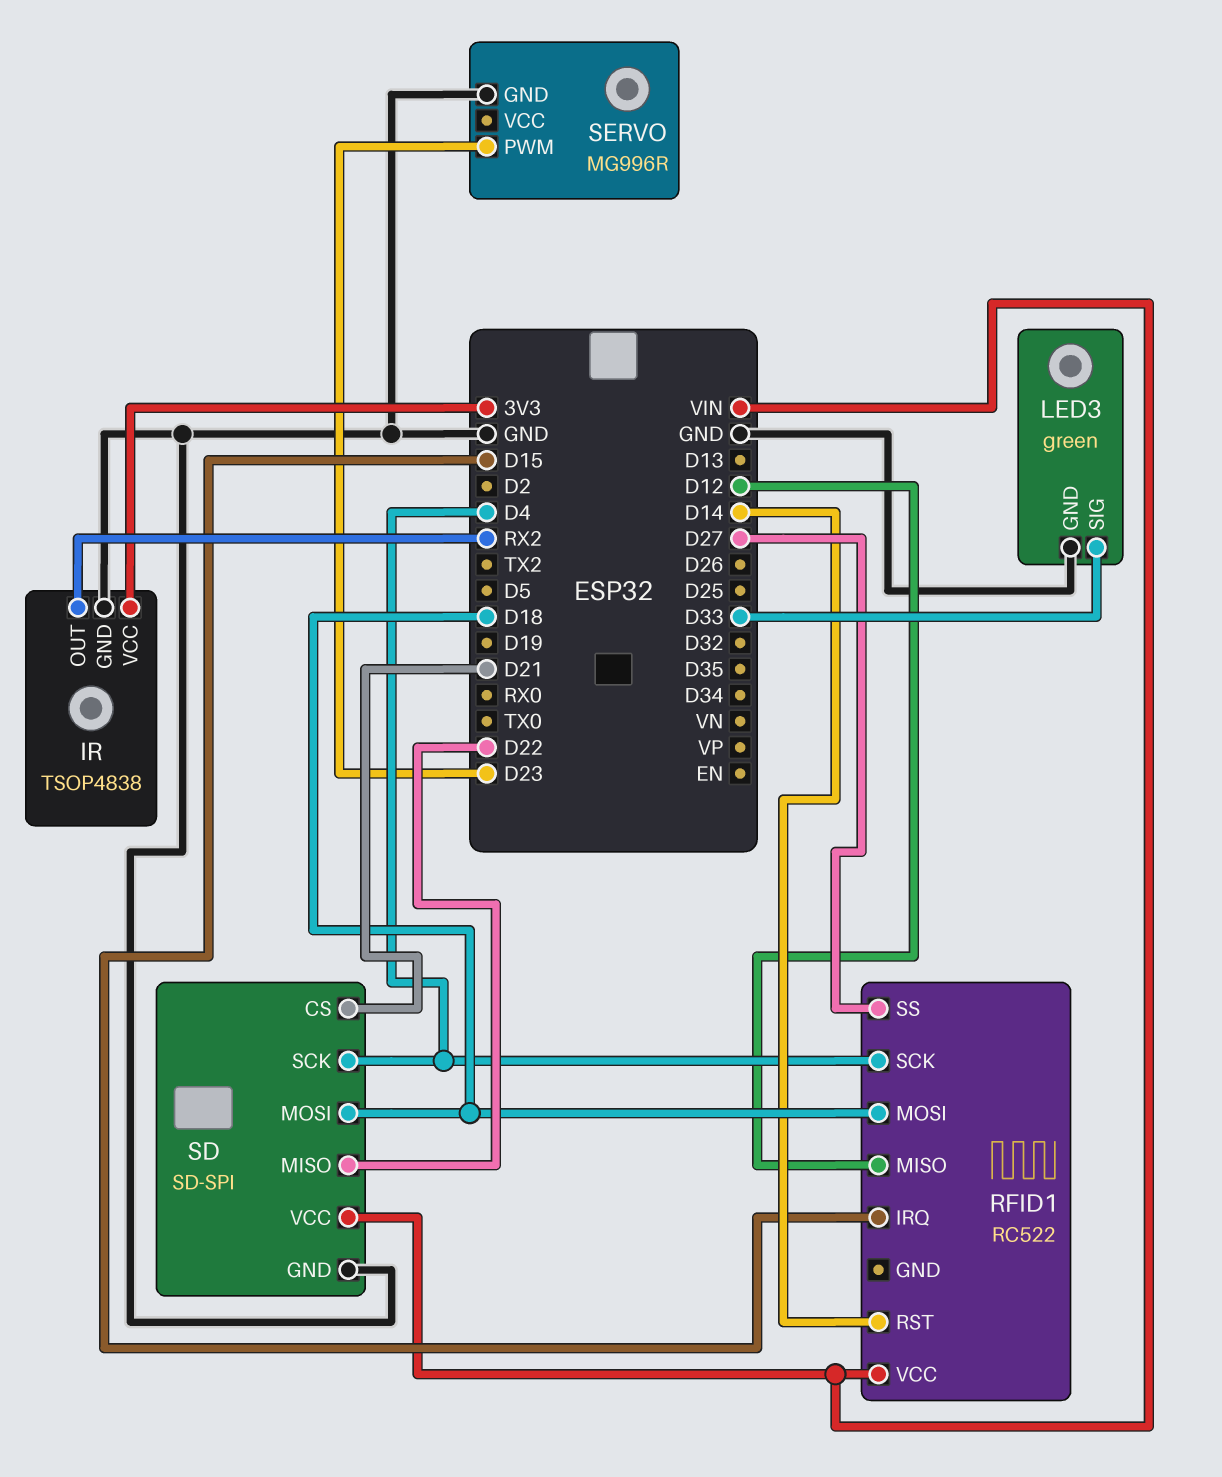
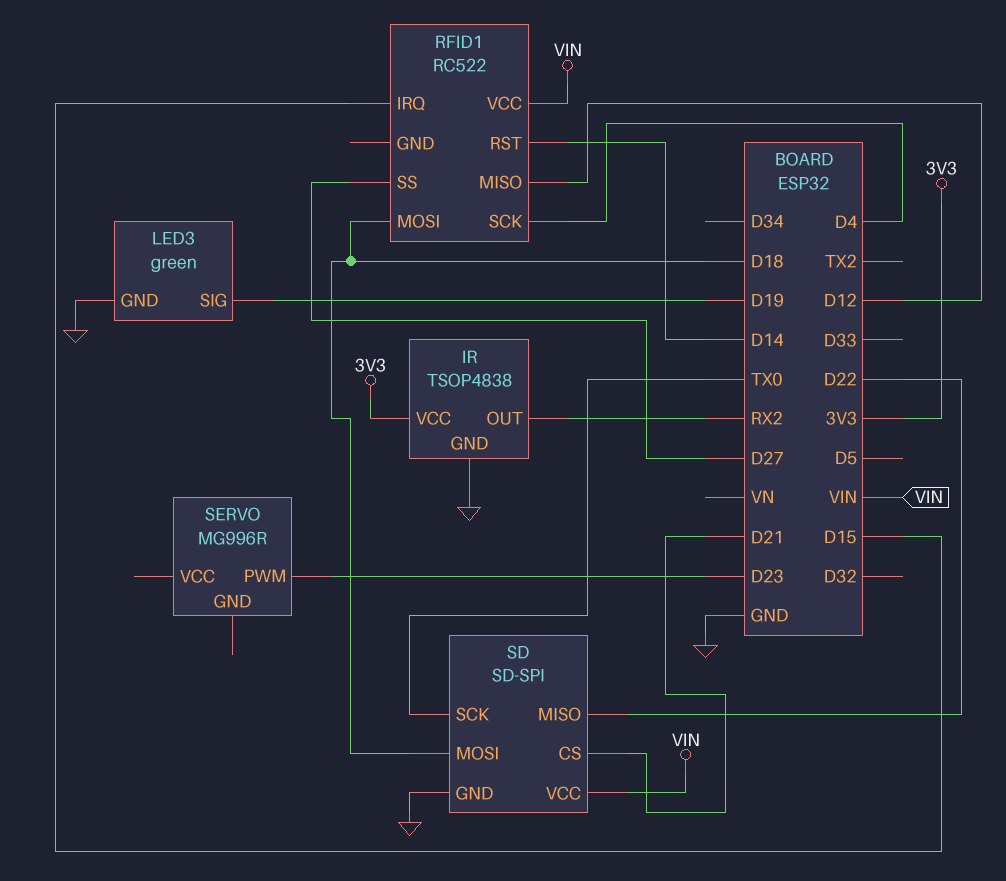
LED3 pin SIG: D33 -> D19
SD pin SCK: D4 -> TX0
SERVO pin GND: GND -> none

